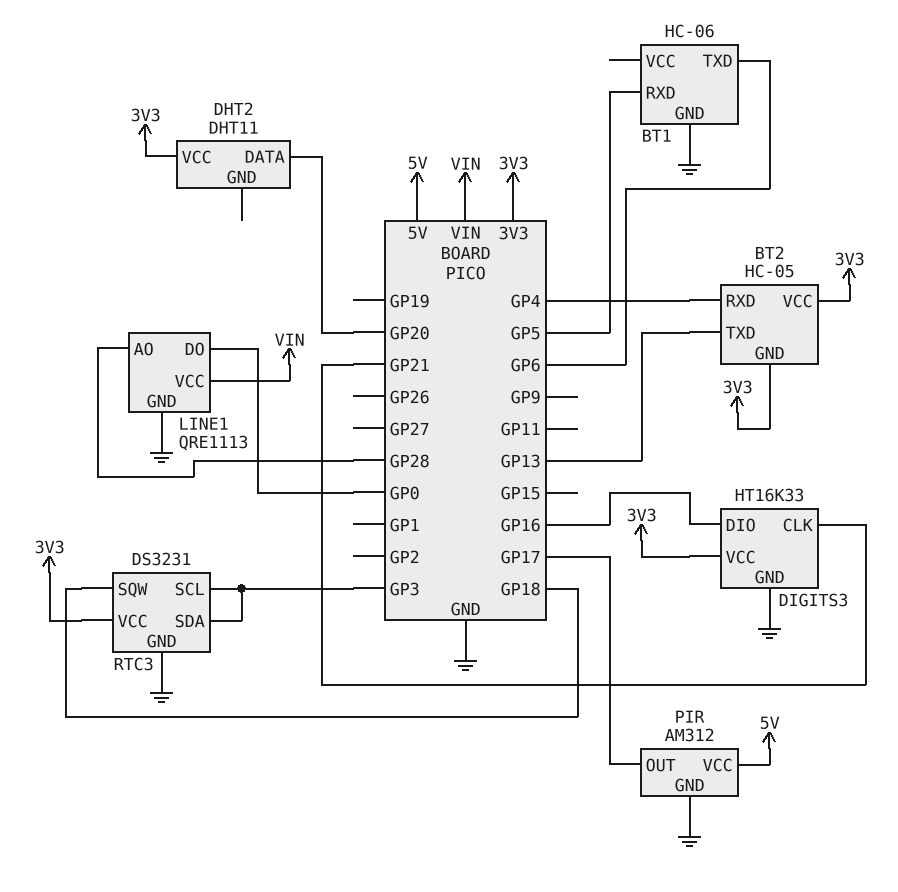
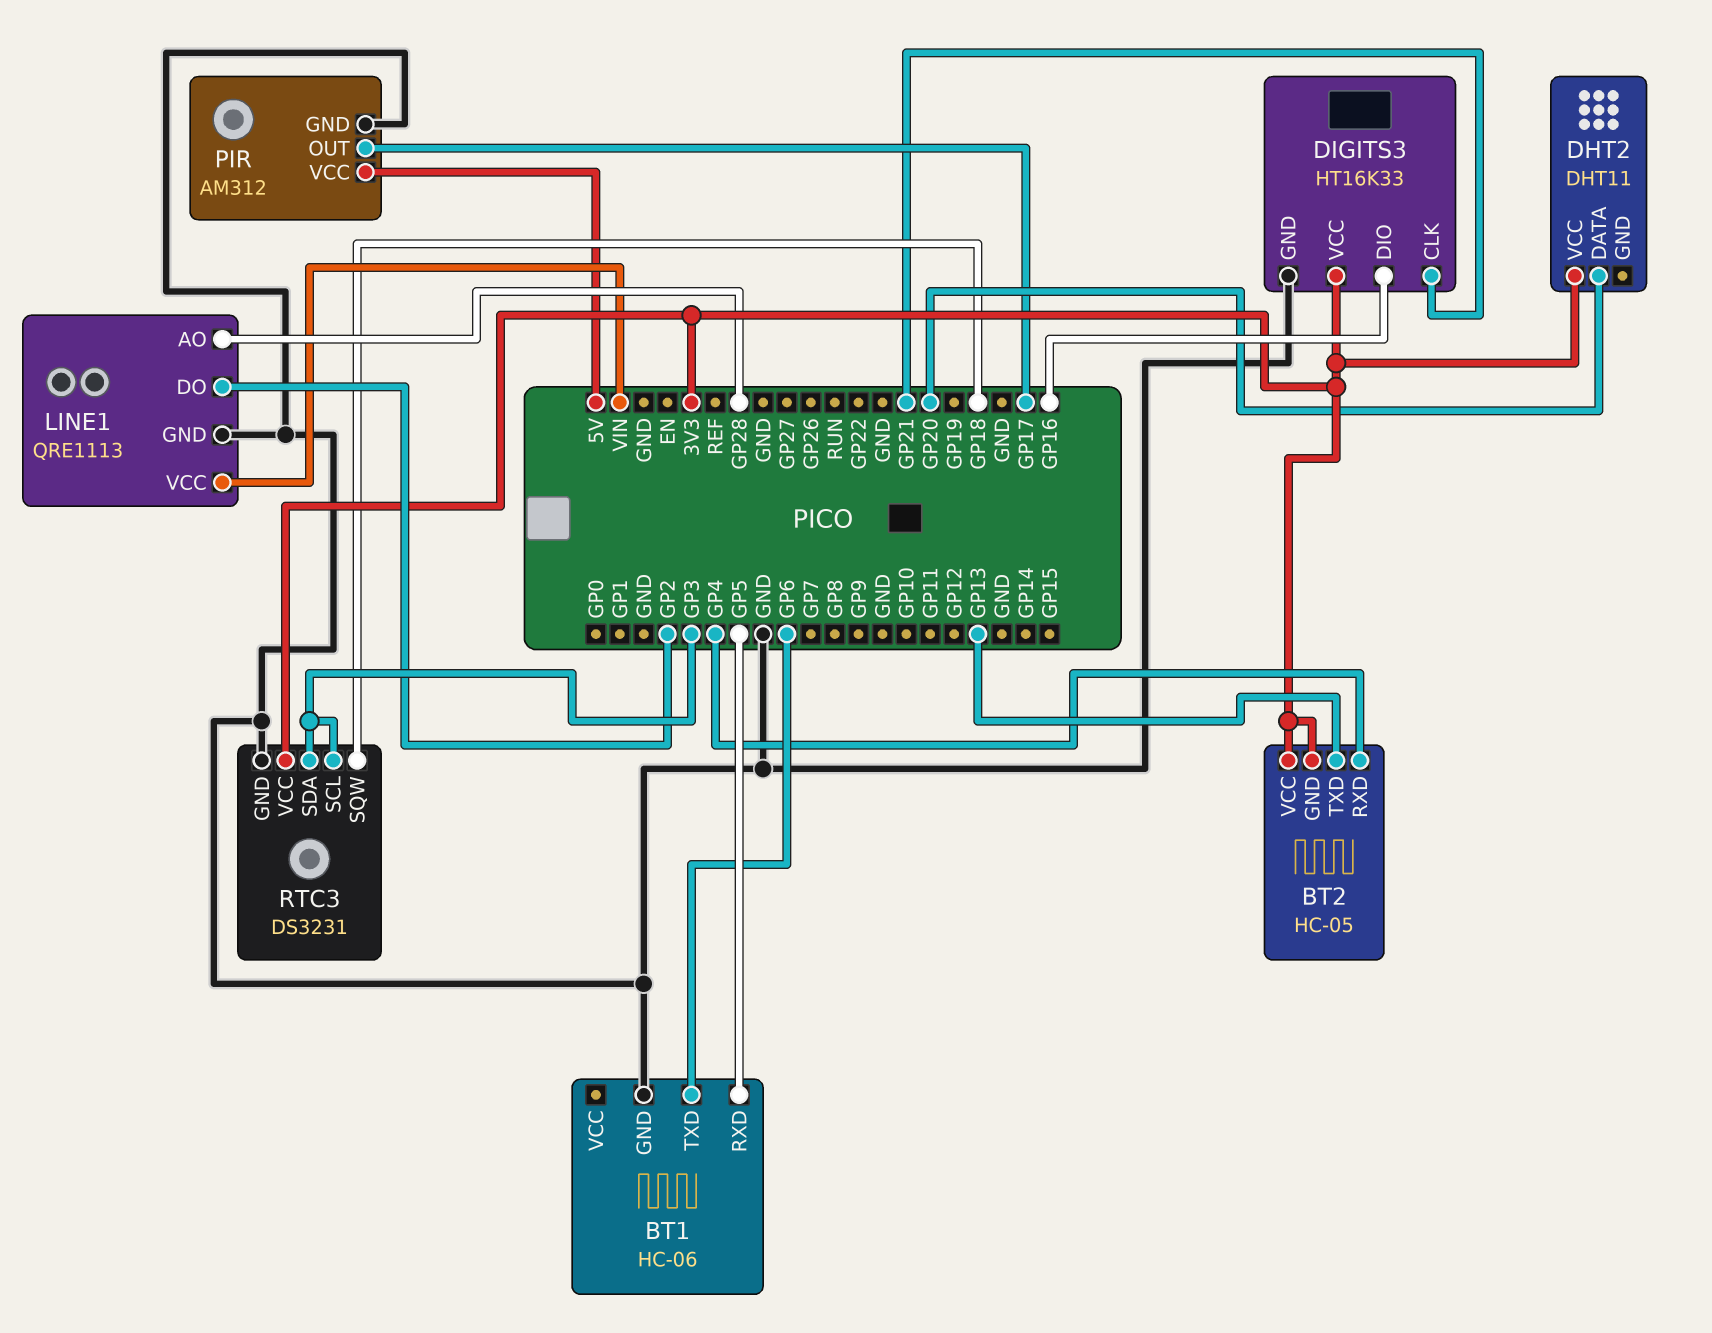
LINE1 pin DO: GP0 -> GP2

